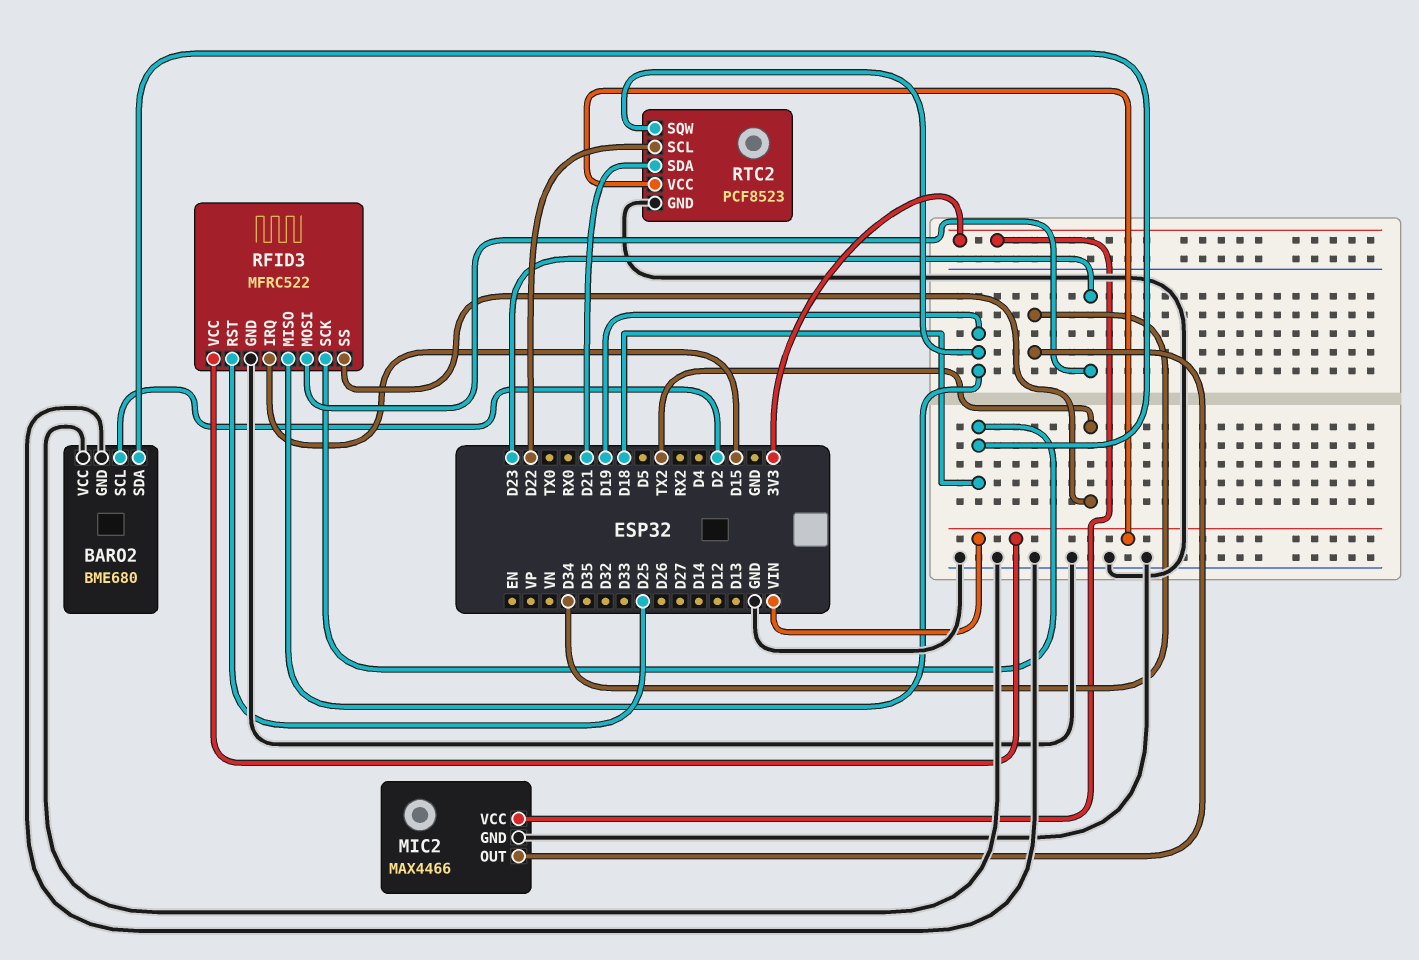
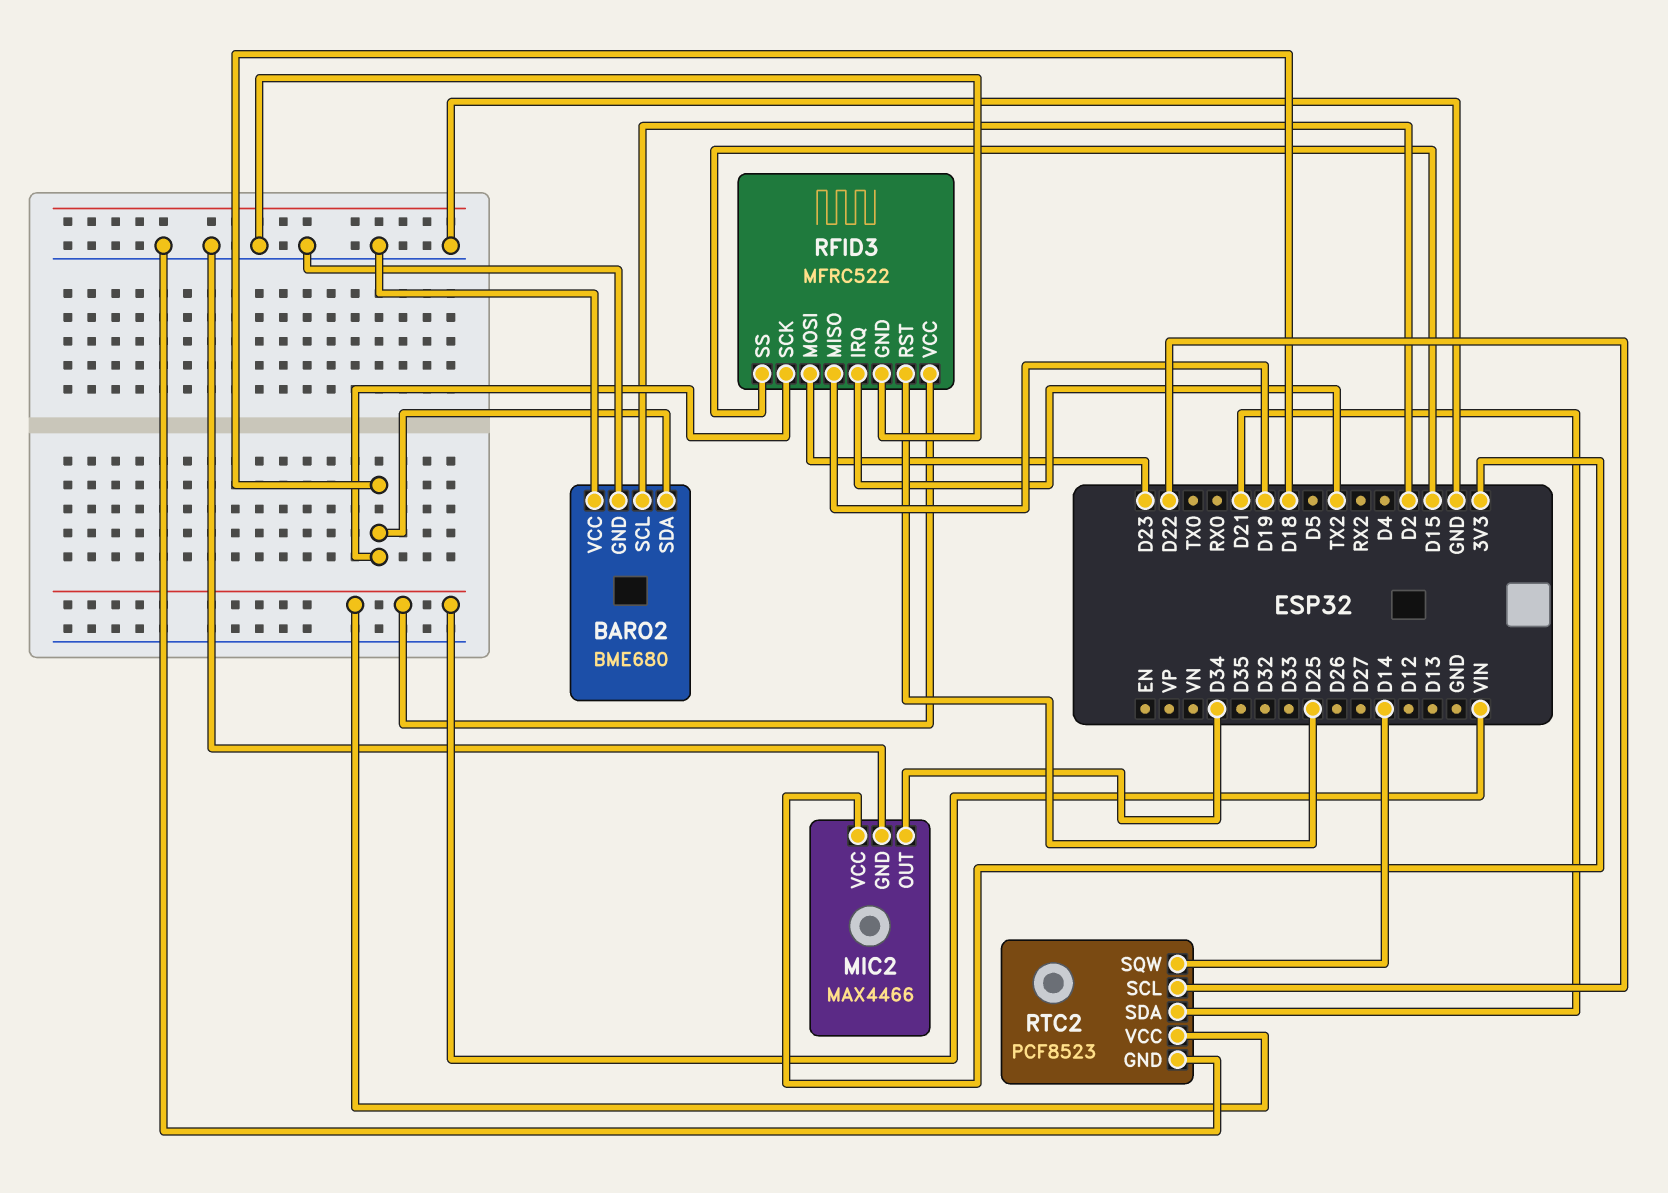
RFID3 pin IRQ: D15 -> TX2
RFID3 pin SS: TX2 -> D15
RTC2 pin SQW: D19 -> D14

